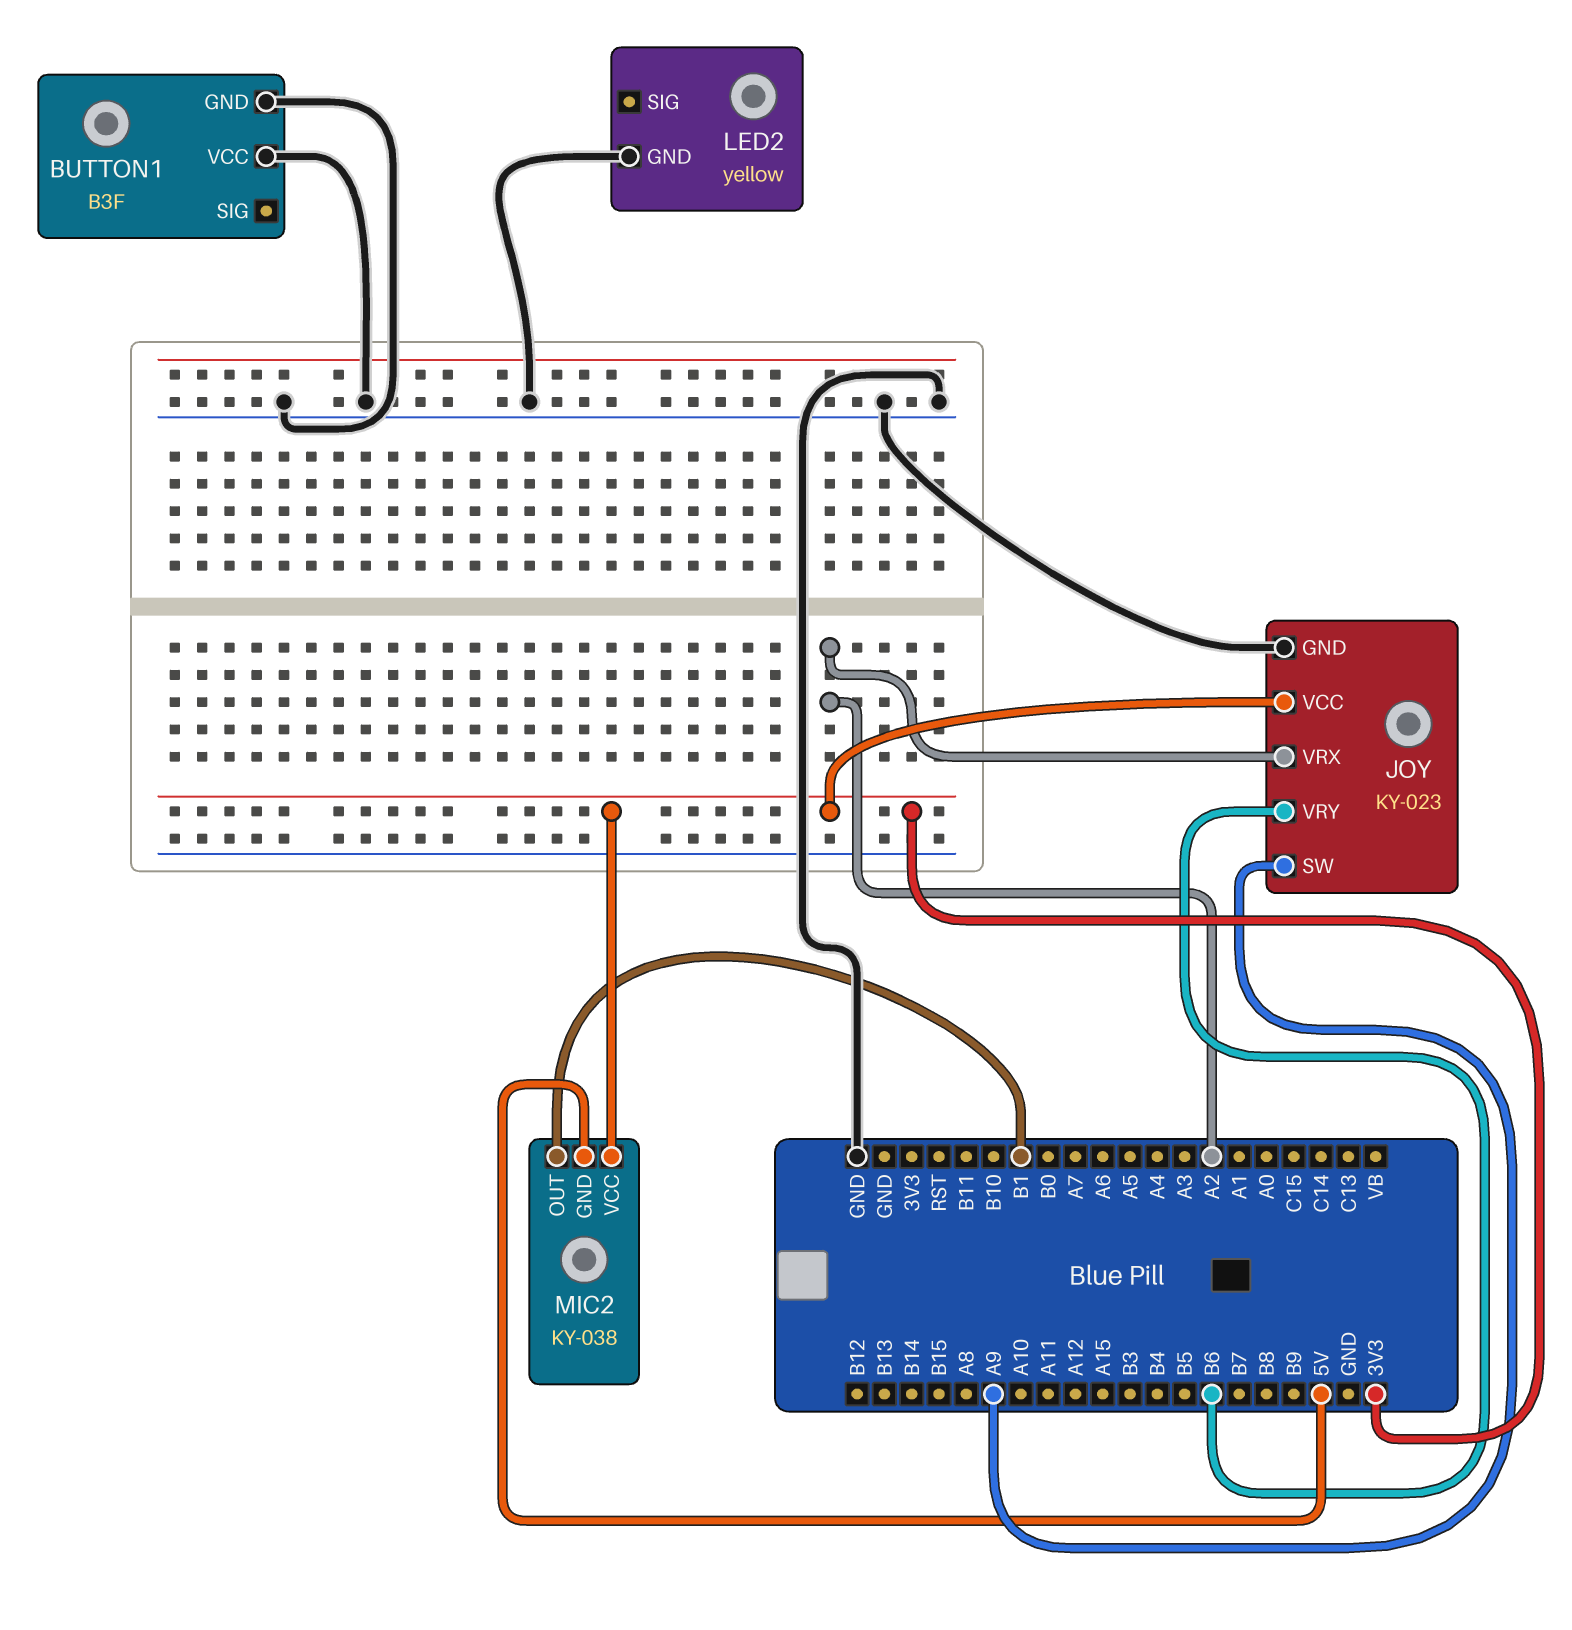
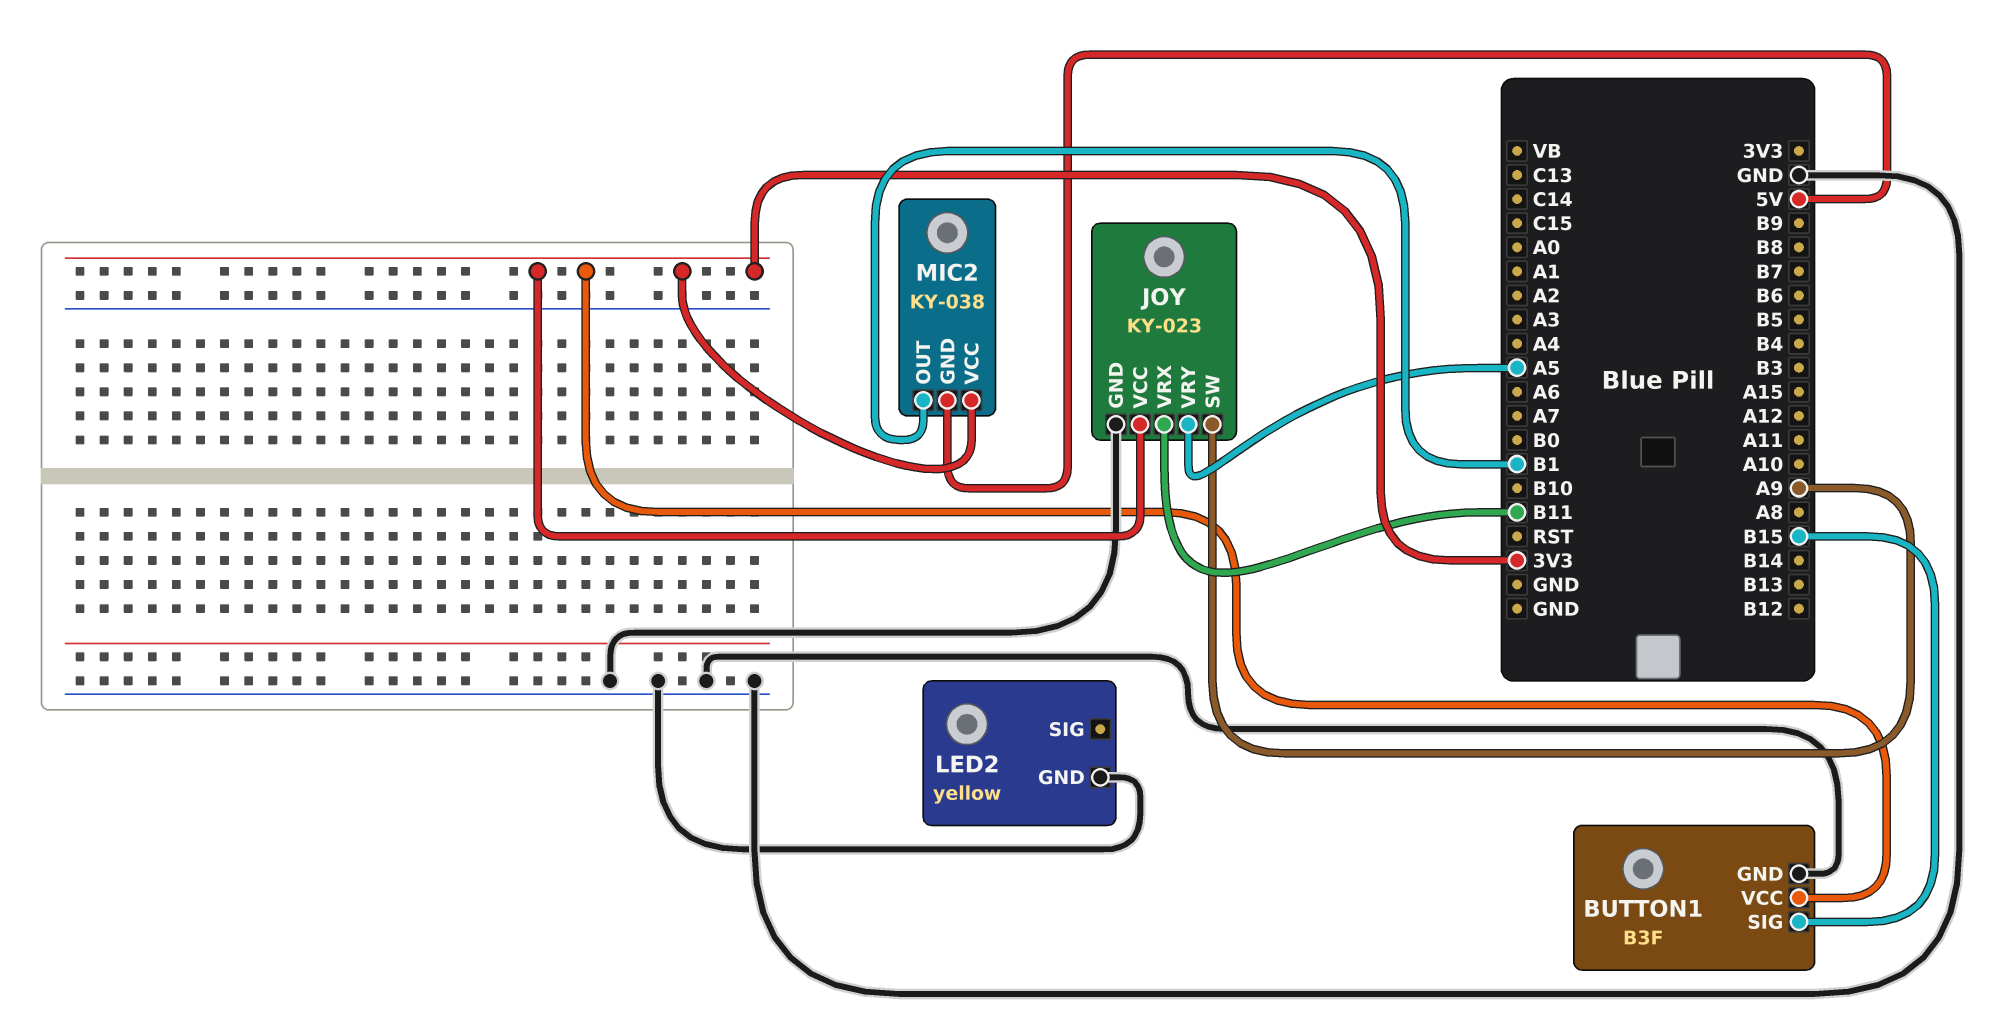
BUTTON1 pin SIG: none -> B15
BUTTON1 pin VCC: GND -> 3V3
JOY pin VRX: A2 -> B11
JOY pin VRY: B6 -> A5

